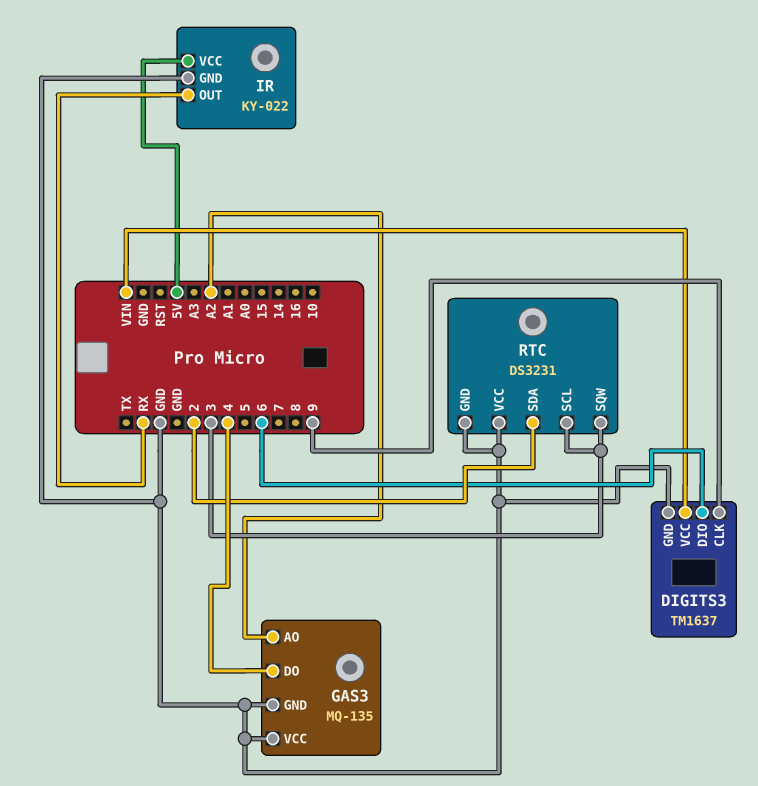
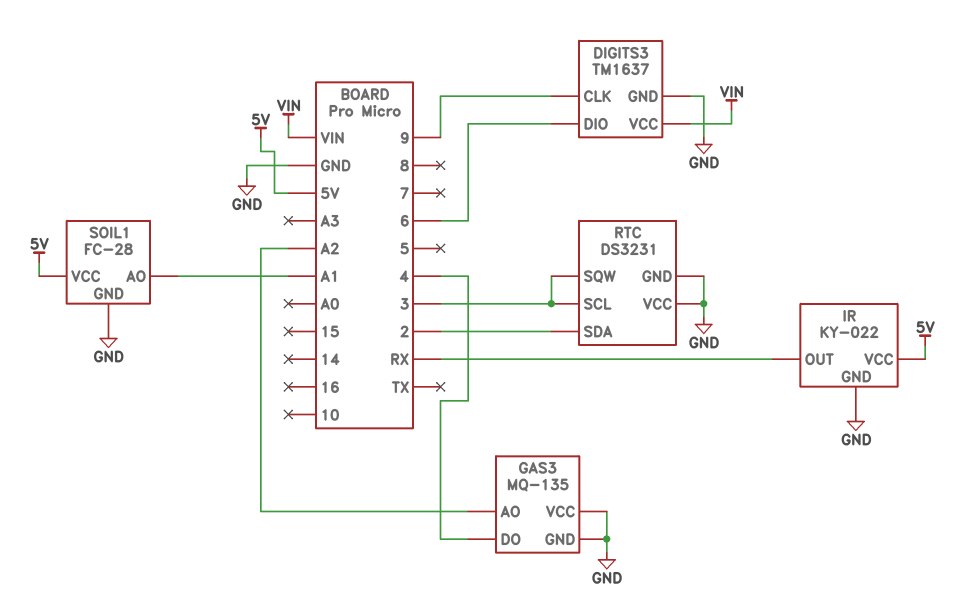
SOIL1: none -> FC-28
SOIL1 pin AO: none -> A1
SOIL1 pin GND: none -> GND
SOIL1 pin VCC: none -> 5V

